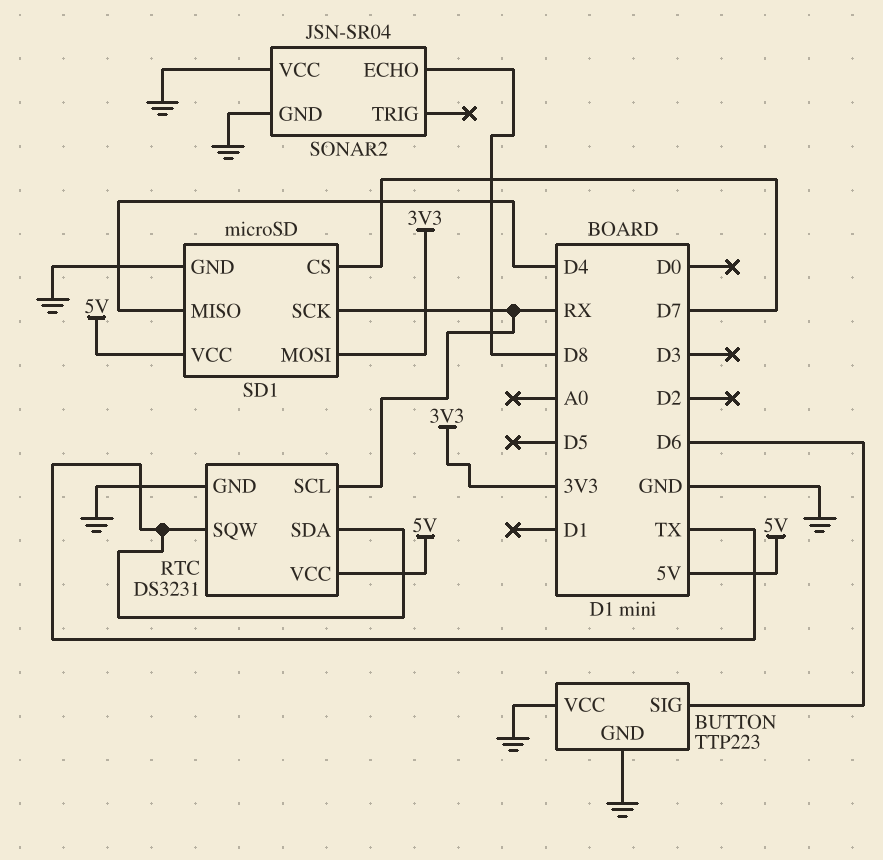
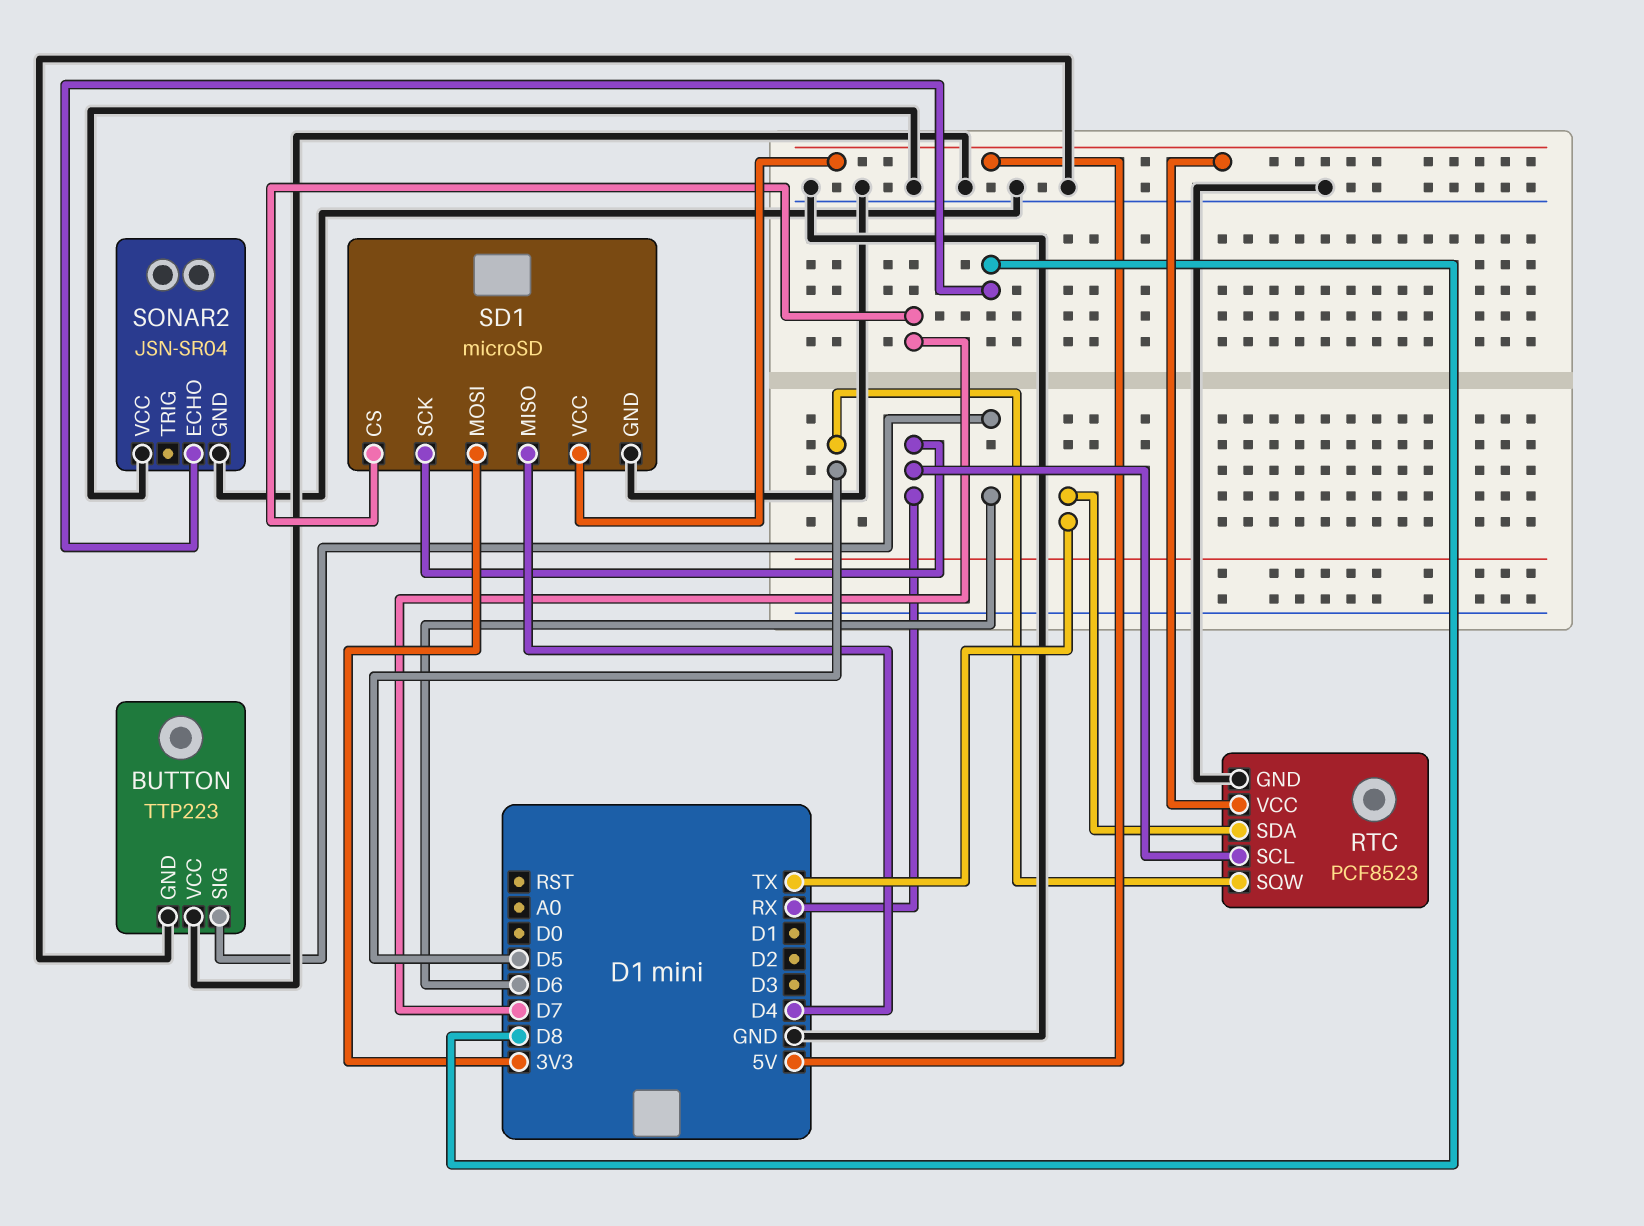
RTC: DS3231 -> PCF8523
RTC pin SQW: TX -> D5

